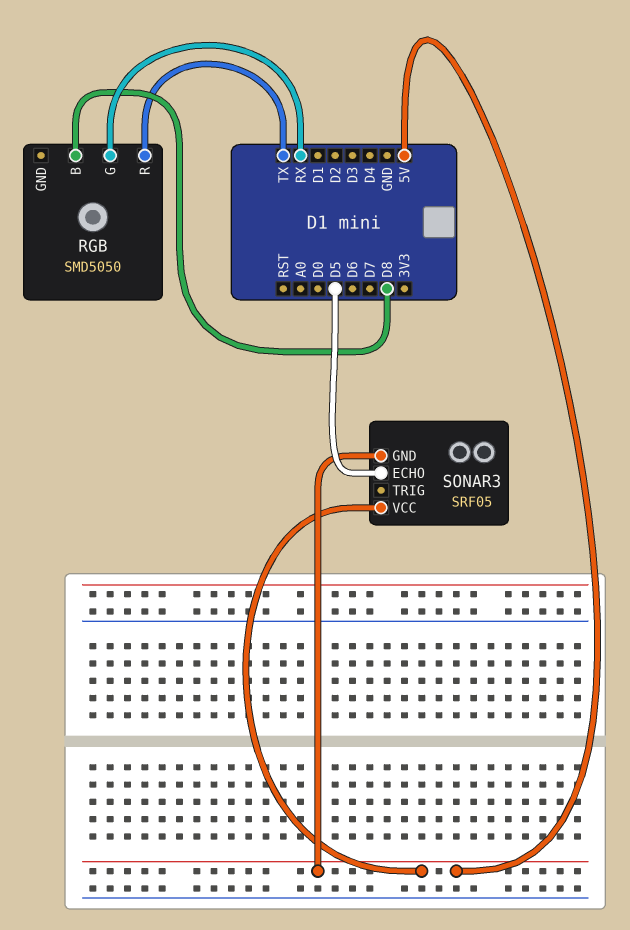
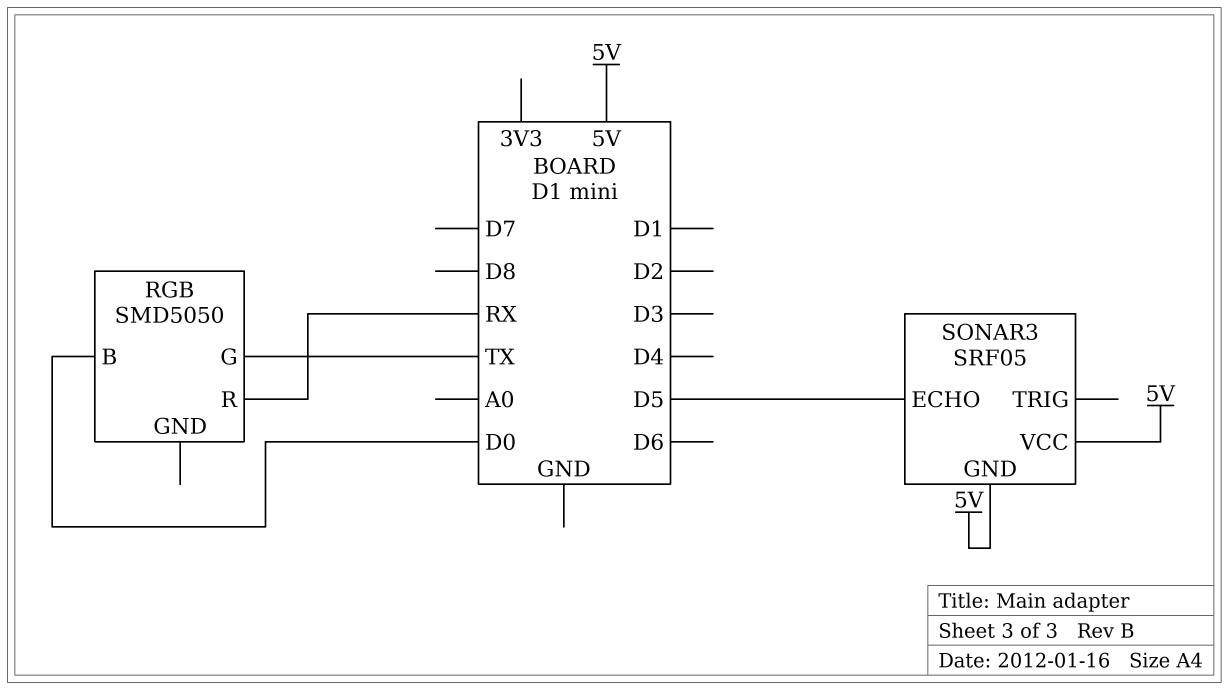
RGB pin B: D8 -> D0
RGB pin G: RX -> TX
RGB pin R: TX -> RX

